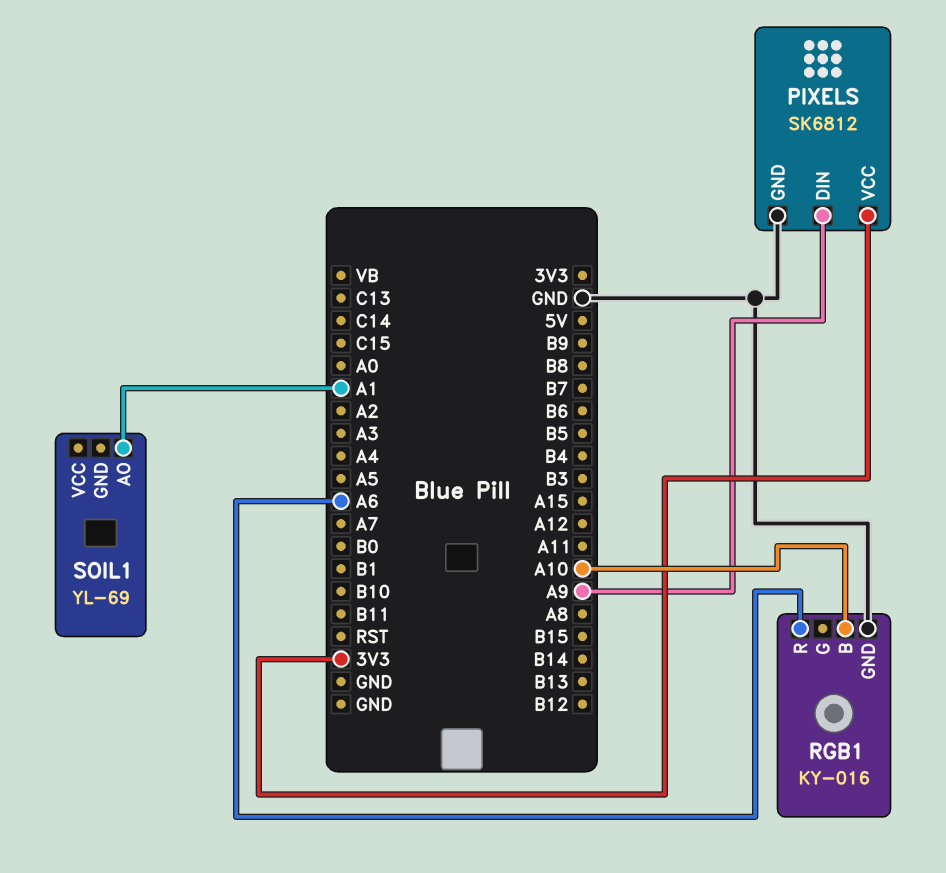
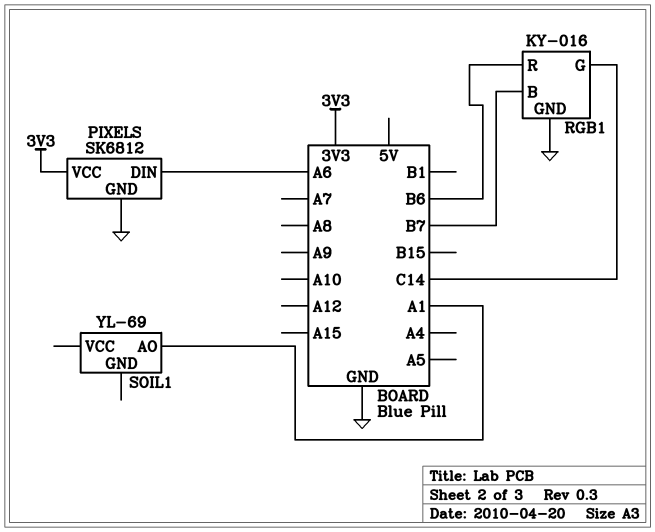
PIXELS pin DIN: A9 -> A6
RGB1 pin B: A10 -> B7
RGB1 pin G: none -> C14
RGB1 pin R: A6 -> B6

